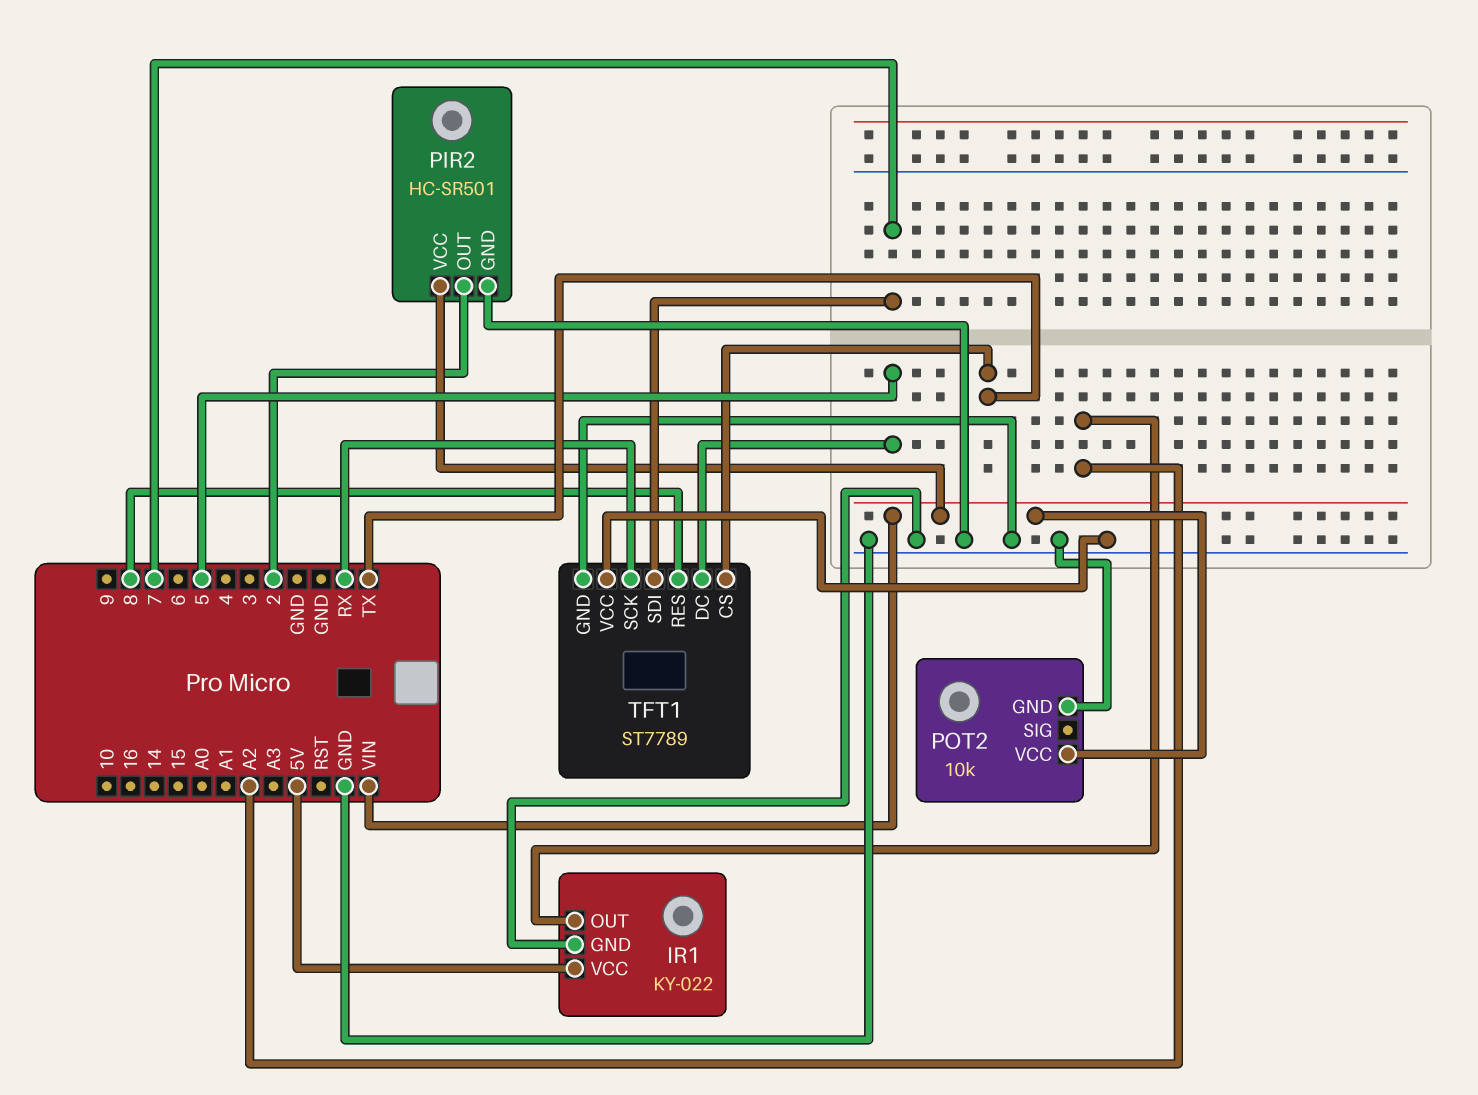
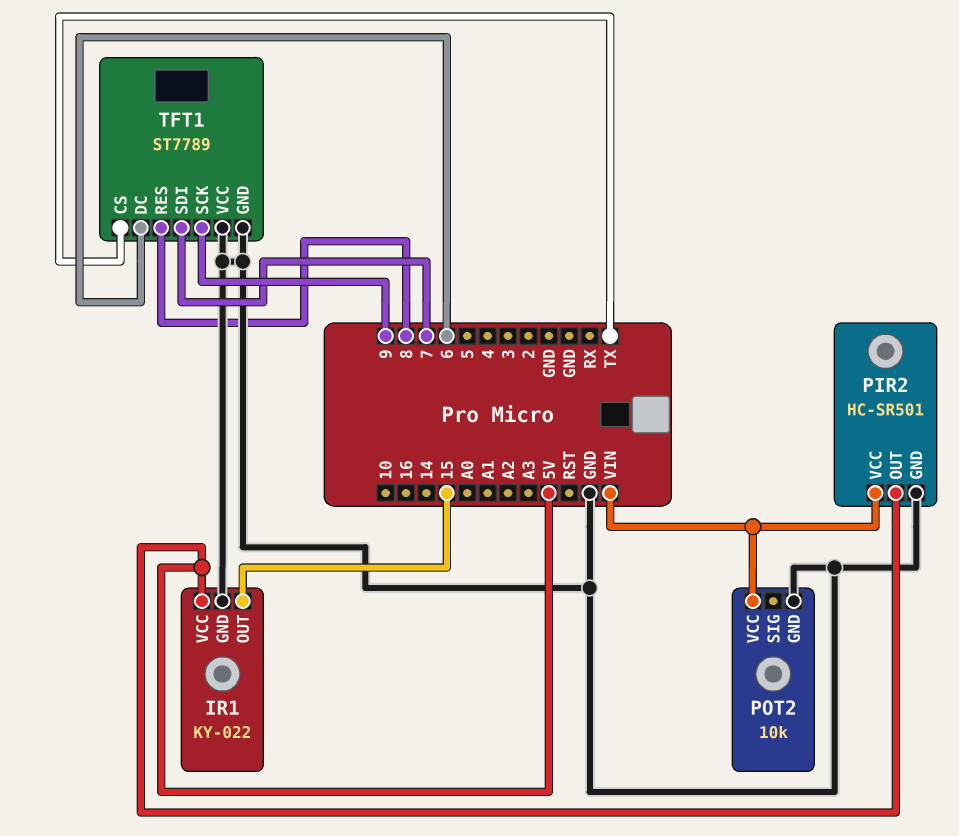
IR1 pin OUT: A2 -> 15
PIR2 pin OUT: 2 -> 5V
TFT1 pin DC: 5 -> 6
TFT1 pin SCK: RX -> 9

